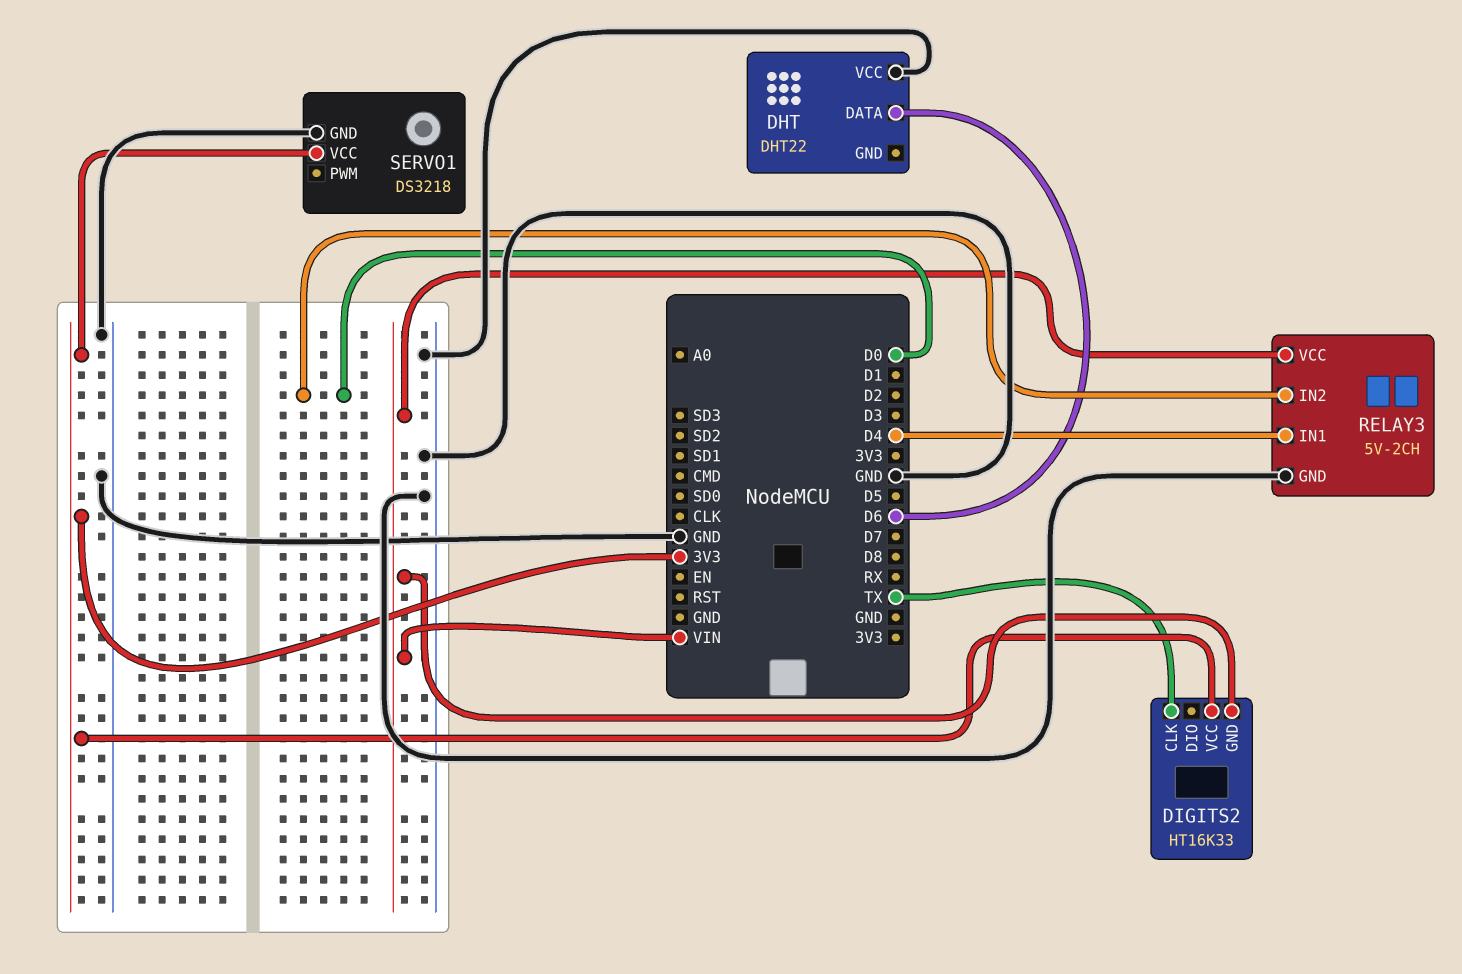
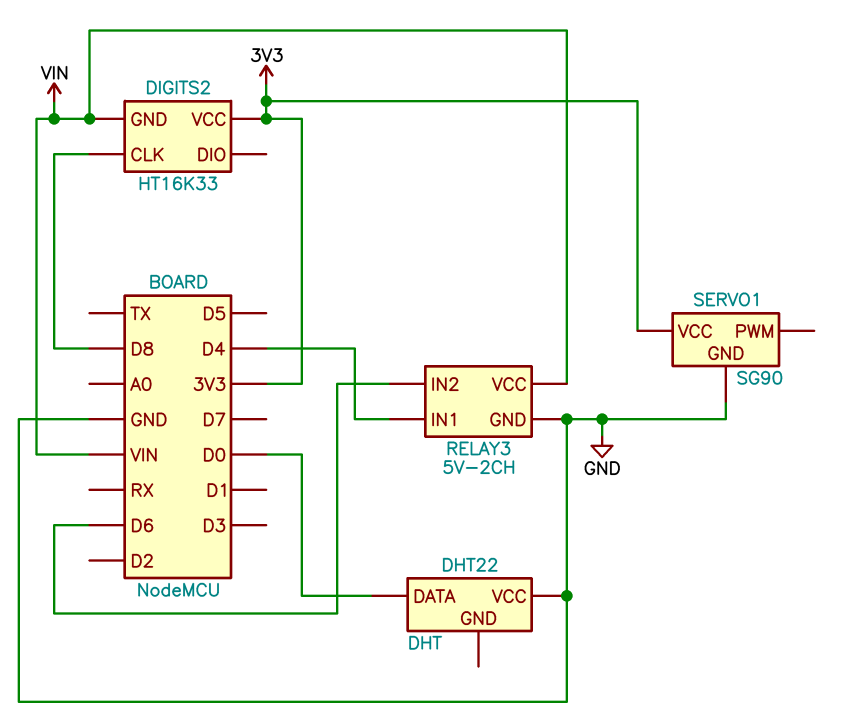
DHT pin DATA: D6 -> D0
DIGITS2 pin CLK: TX -> D8
RELAY3 pin IN2: D0 -> D6
SERVO1: DS3218 -> SG90

